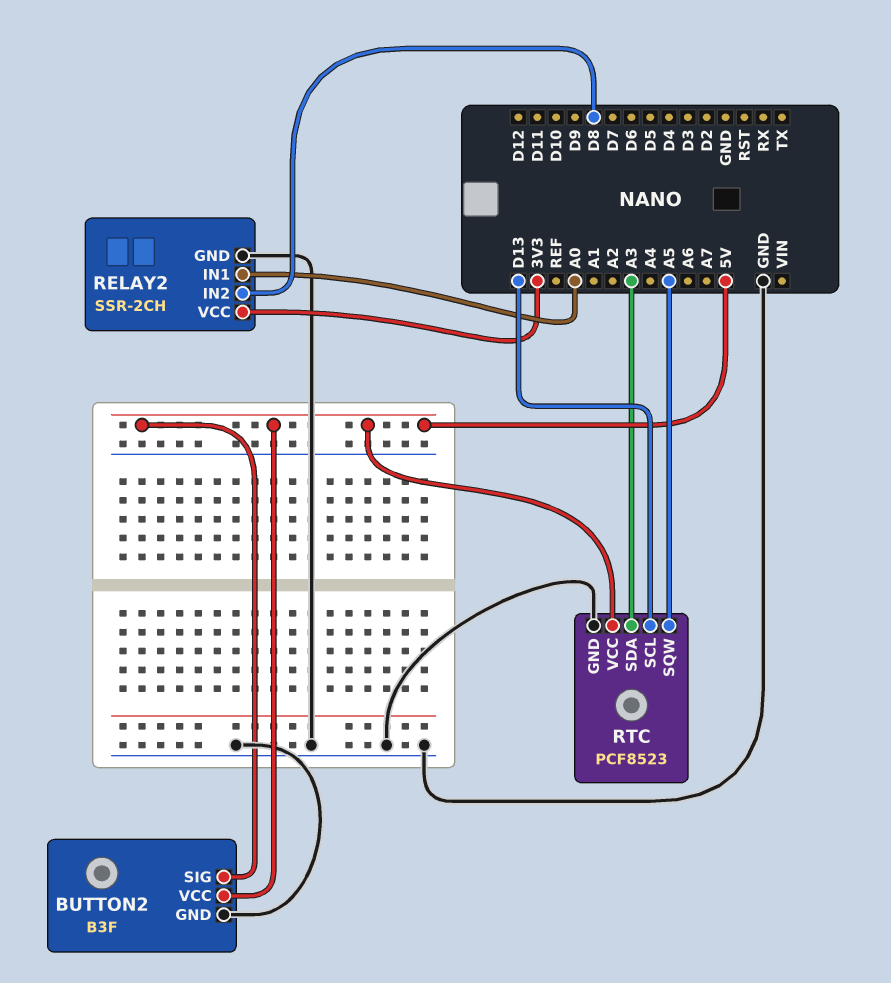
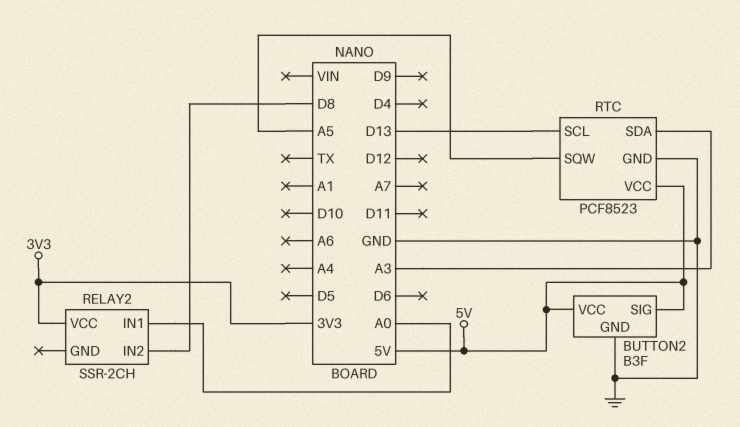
RELAY2 pin GND: GND -> none

